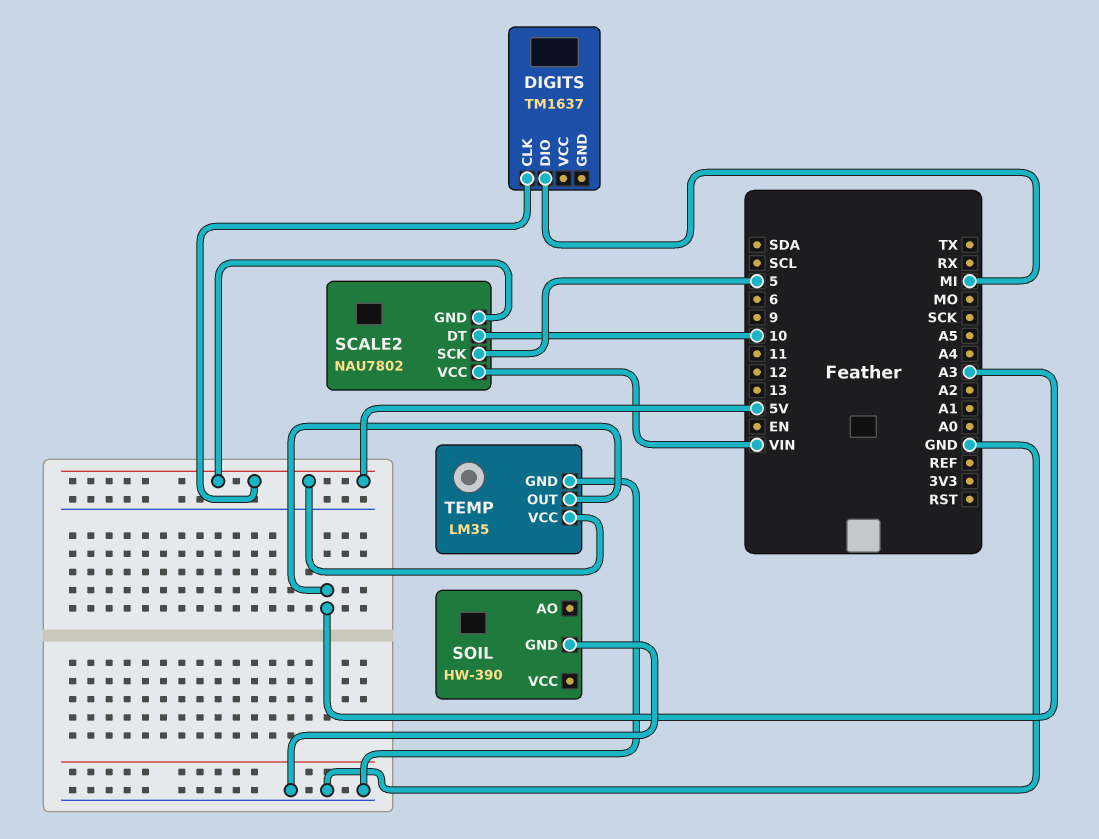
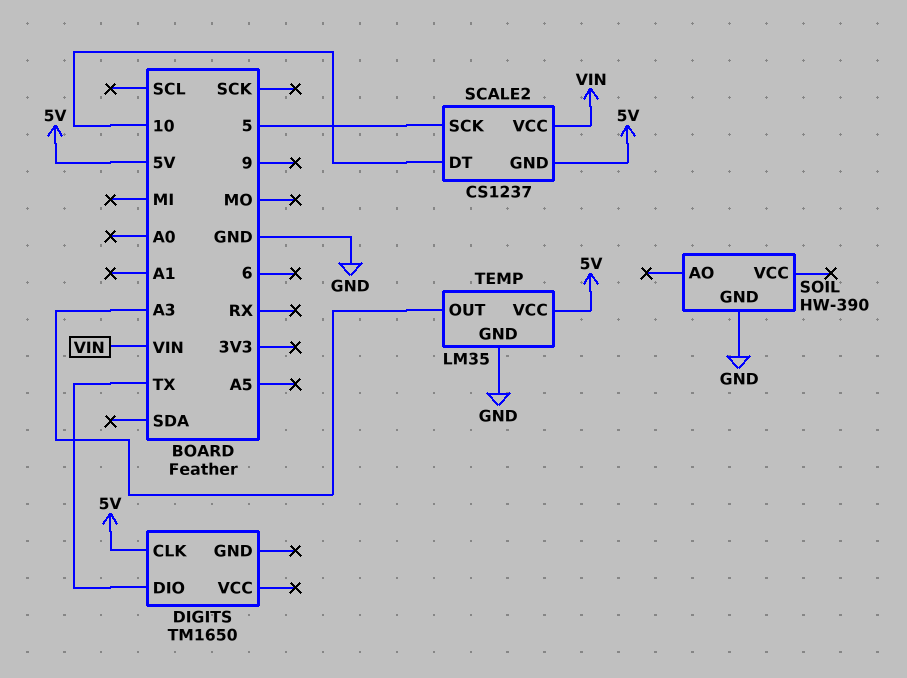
DIGITS: TM1637 -> TM1650
DIGITS pin DIO: MI -> TX
SCALE2: NAU7802 -> CS1237

